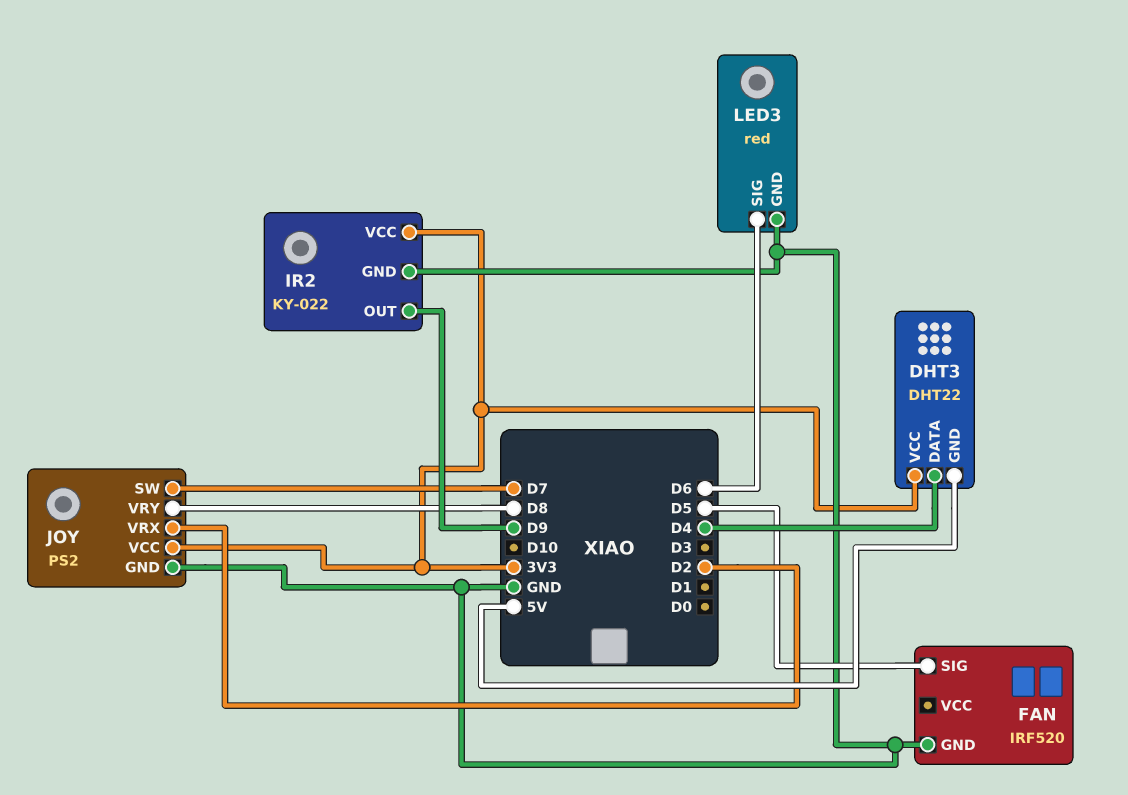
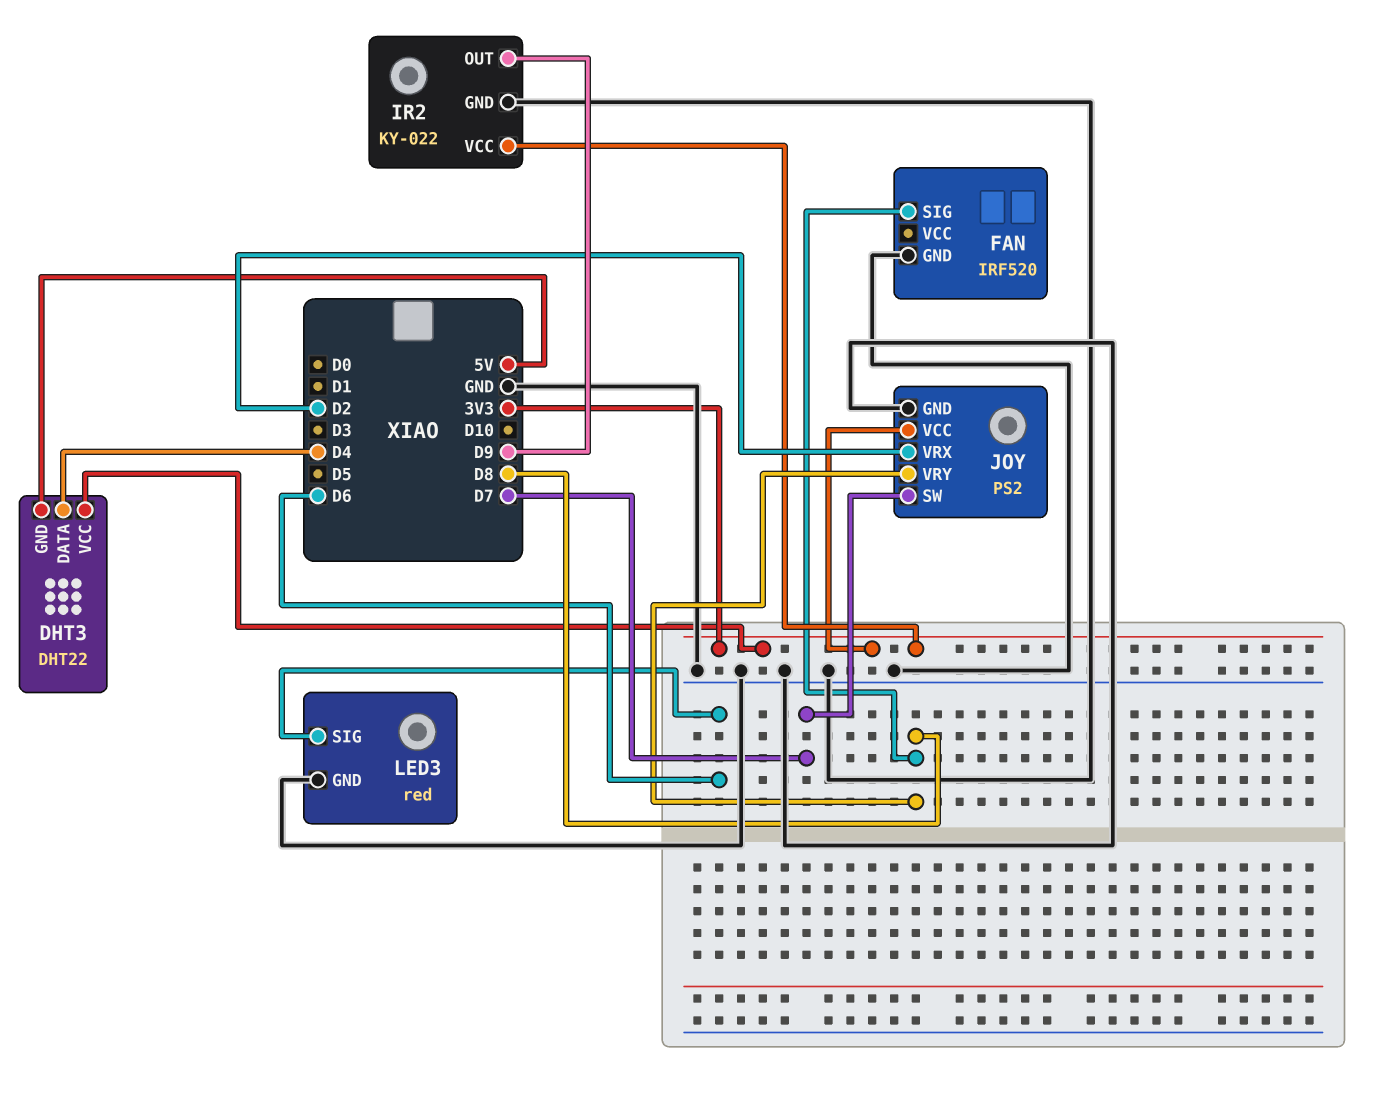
FAN pin SIG: D5 -> D8

